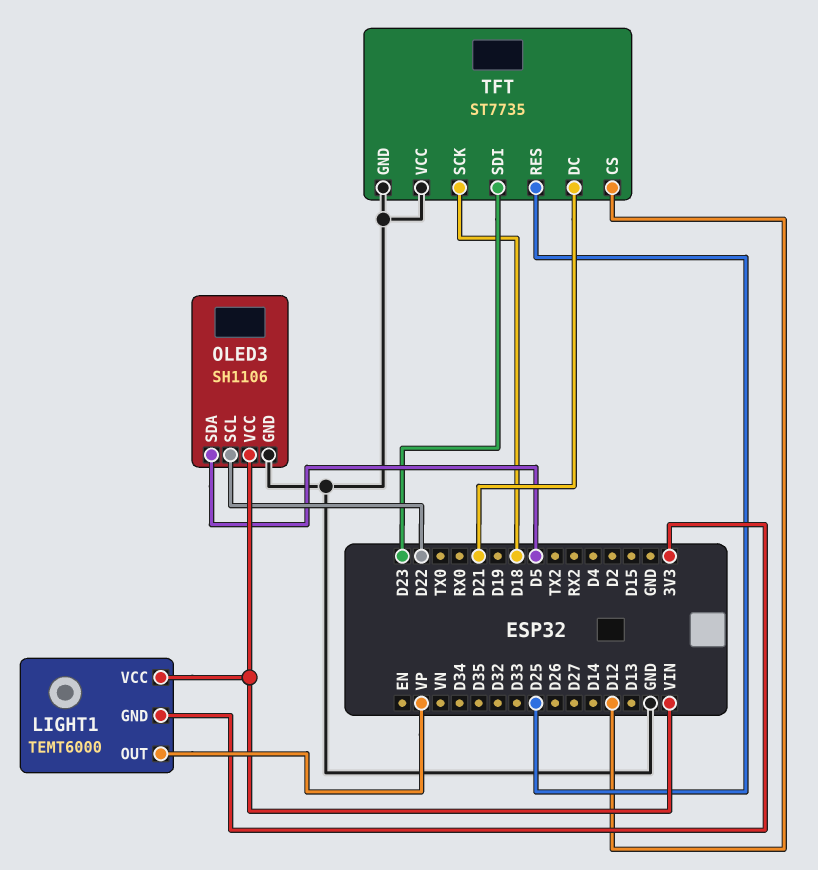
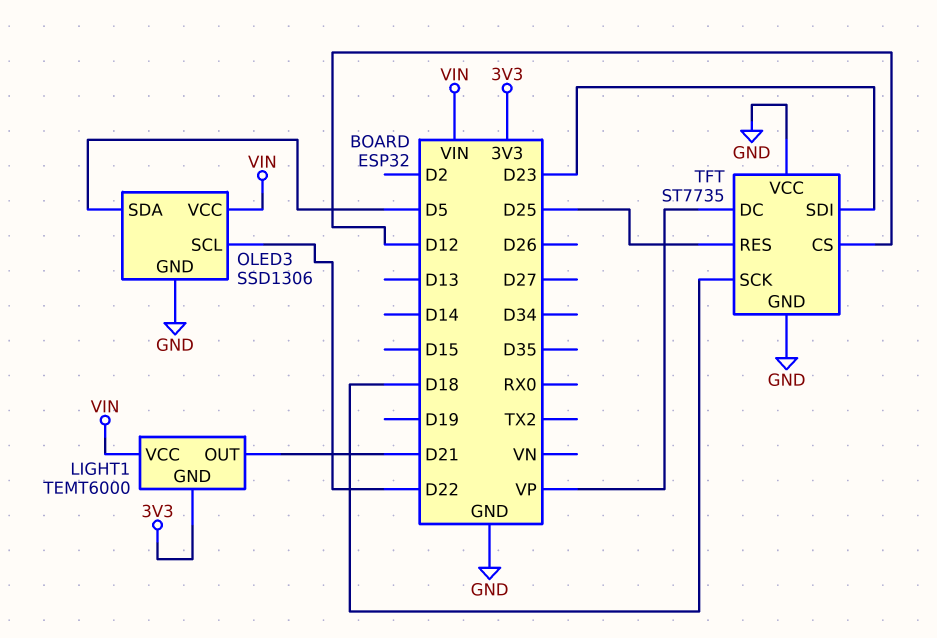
LIGHT1 pin OUT: VP -> D21
OLED3: SH1106 -> SSD1306
TFT pin DC: D21 -> VP

